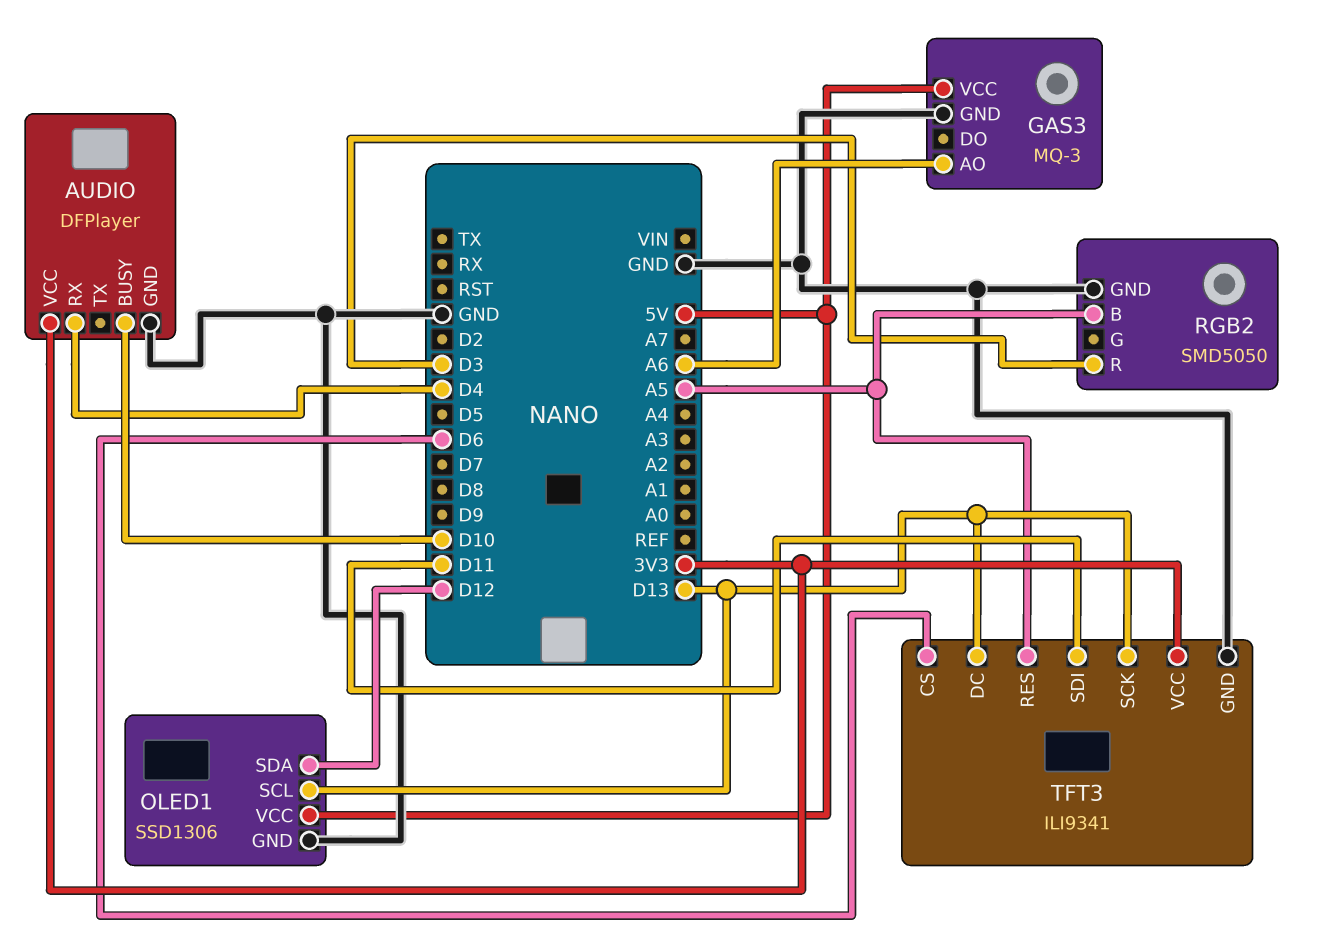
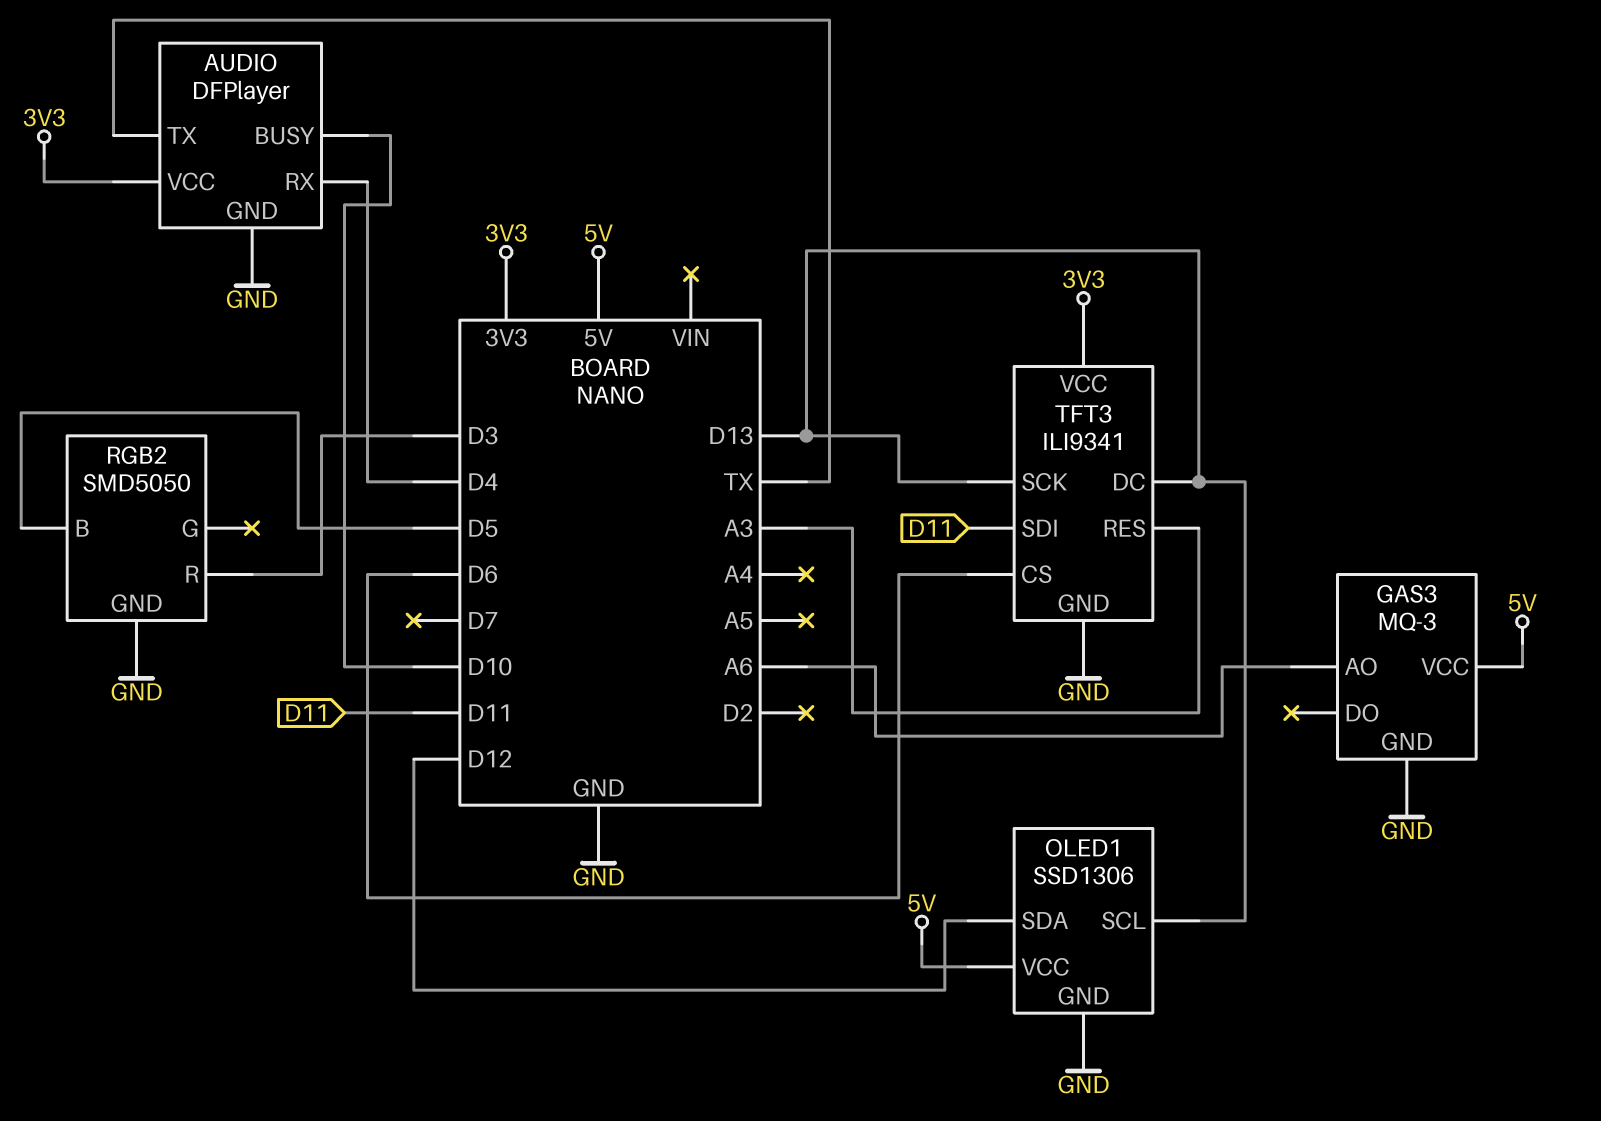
AUDIO pin TX: none -> TX
RGB2 pin B: A5 -> D5
TFT3 pin RES: A5 -> A3

